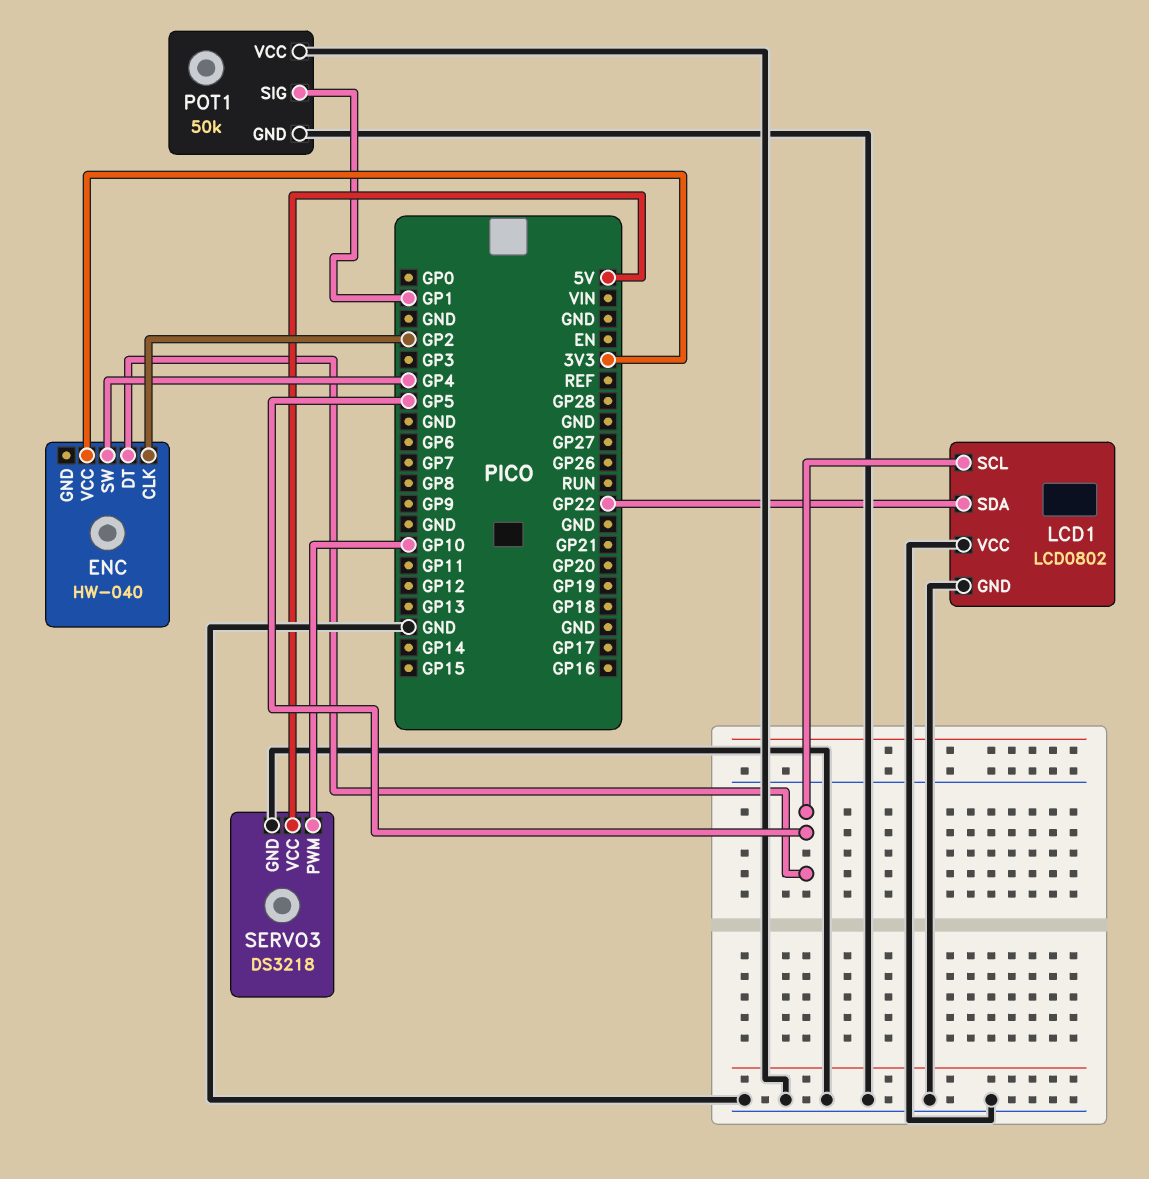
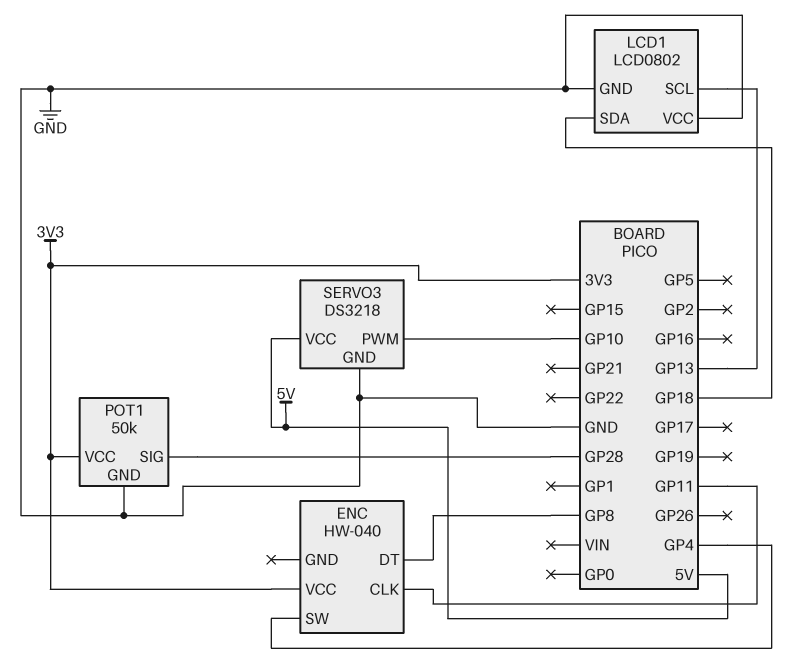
ENC pin CLK: GP2 -> GP11
ENC pin DT: GP5 -> GP8
LCD1 pin SCL: GP5 -> GP13
LCD1 pin SDA: GP22 -> GP18
POT1 pin SIG: GP1 -> GP28
POT1 pin VCC: GND -> 3V3

